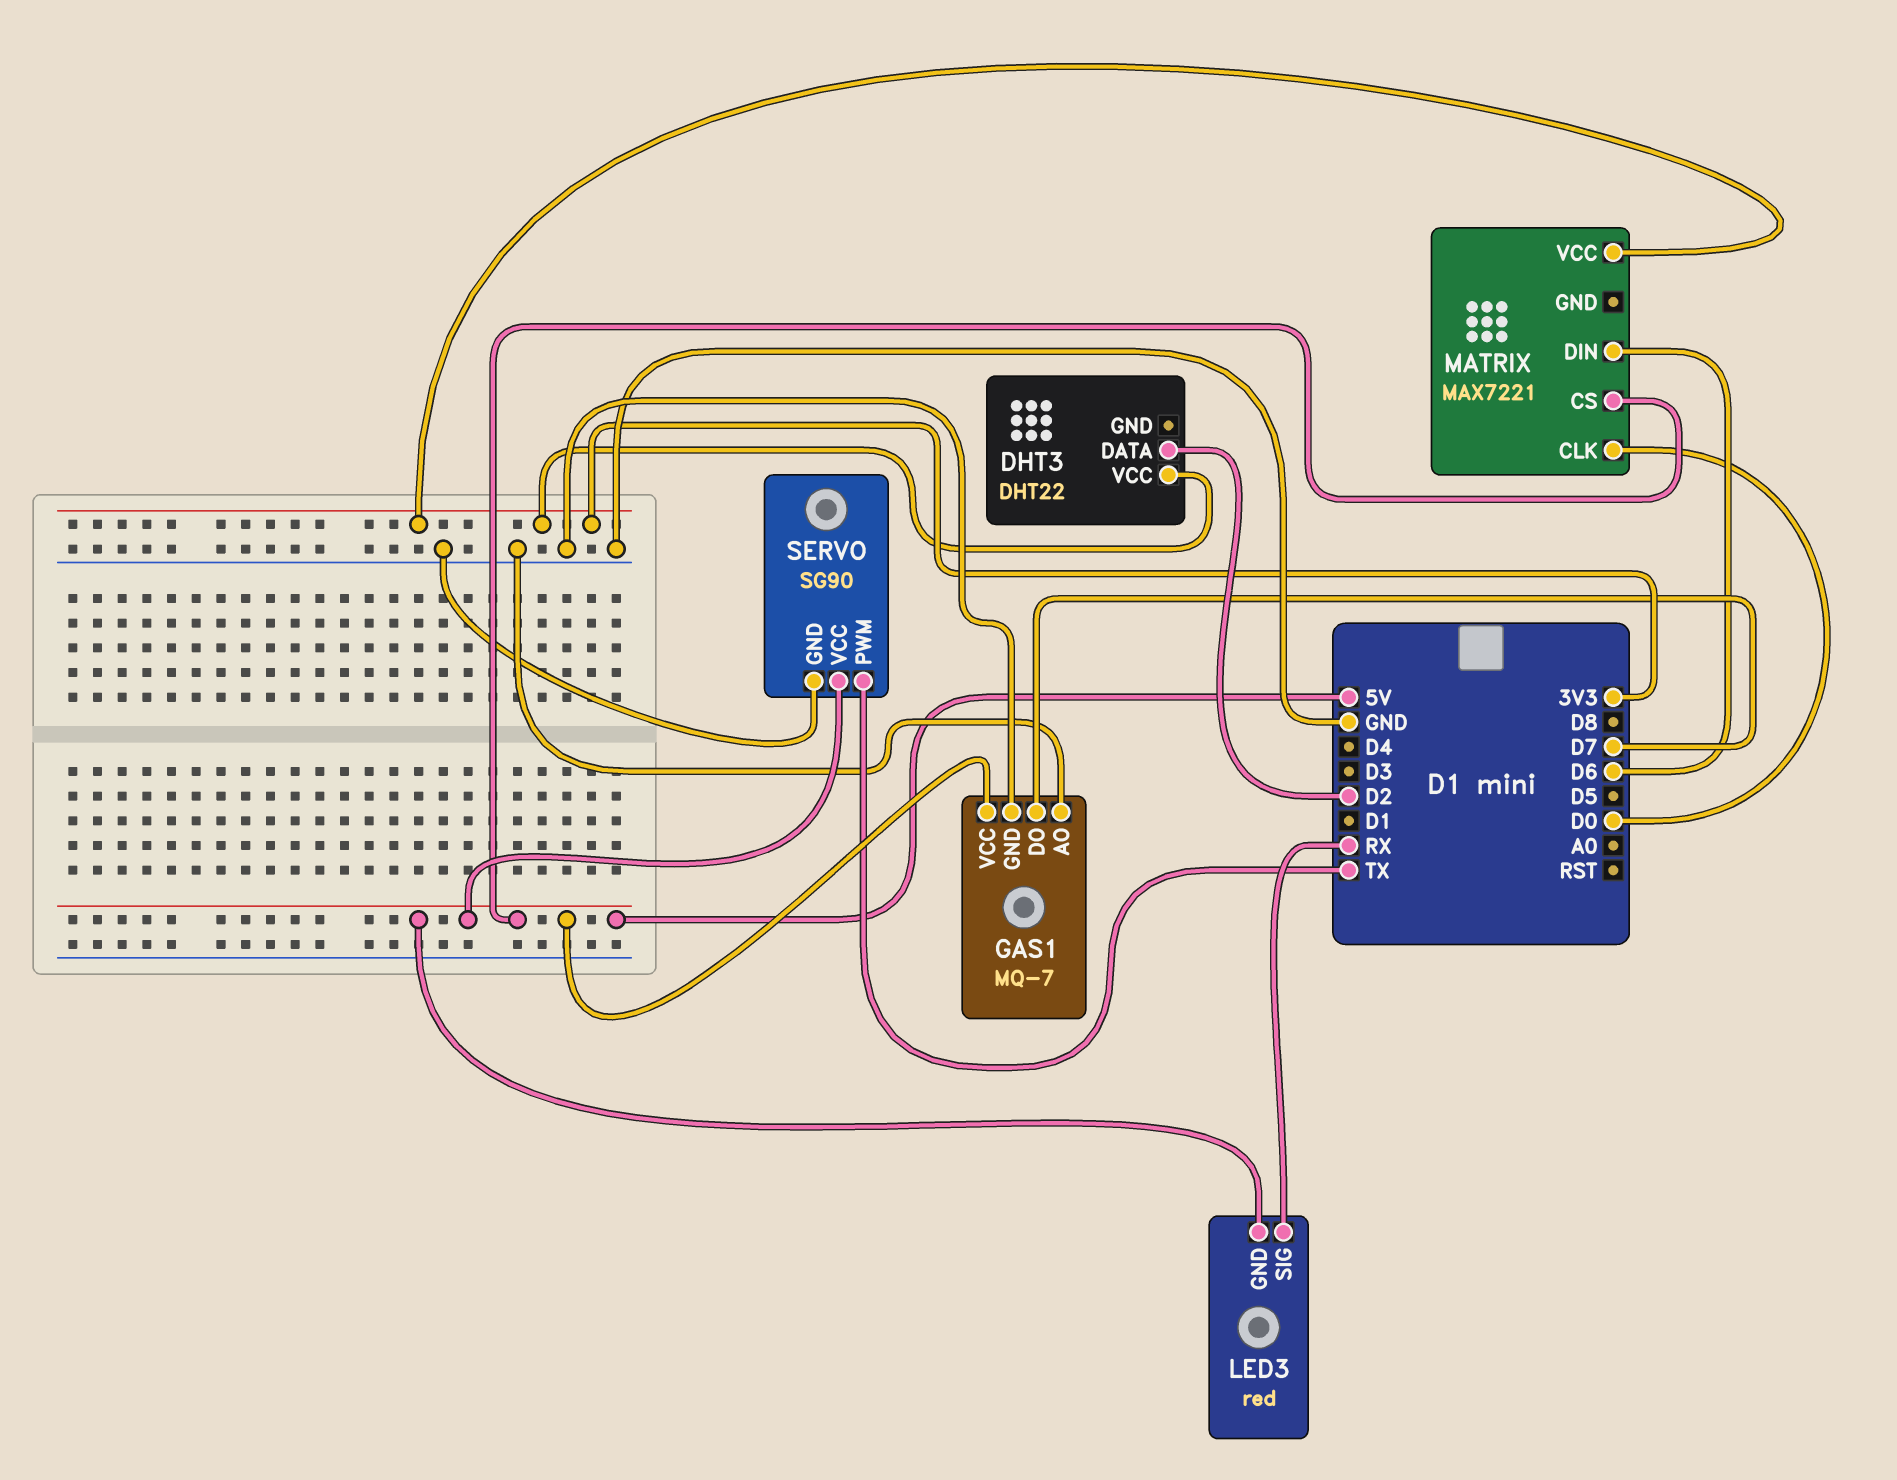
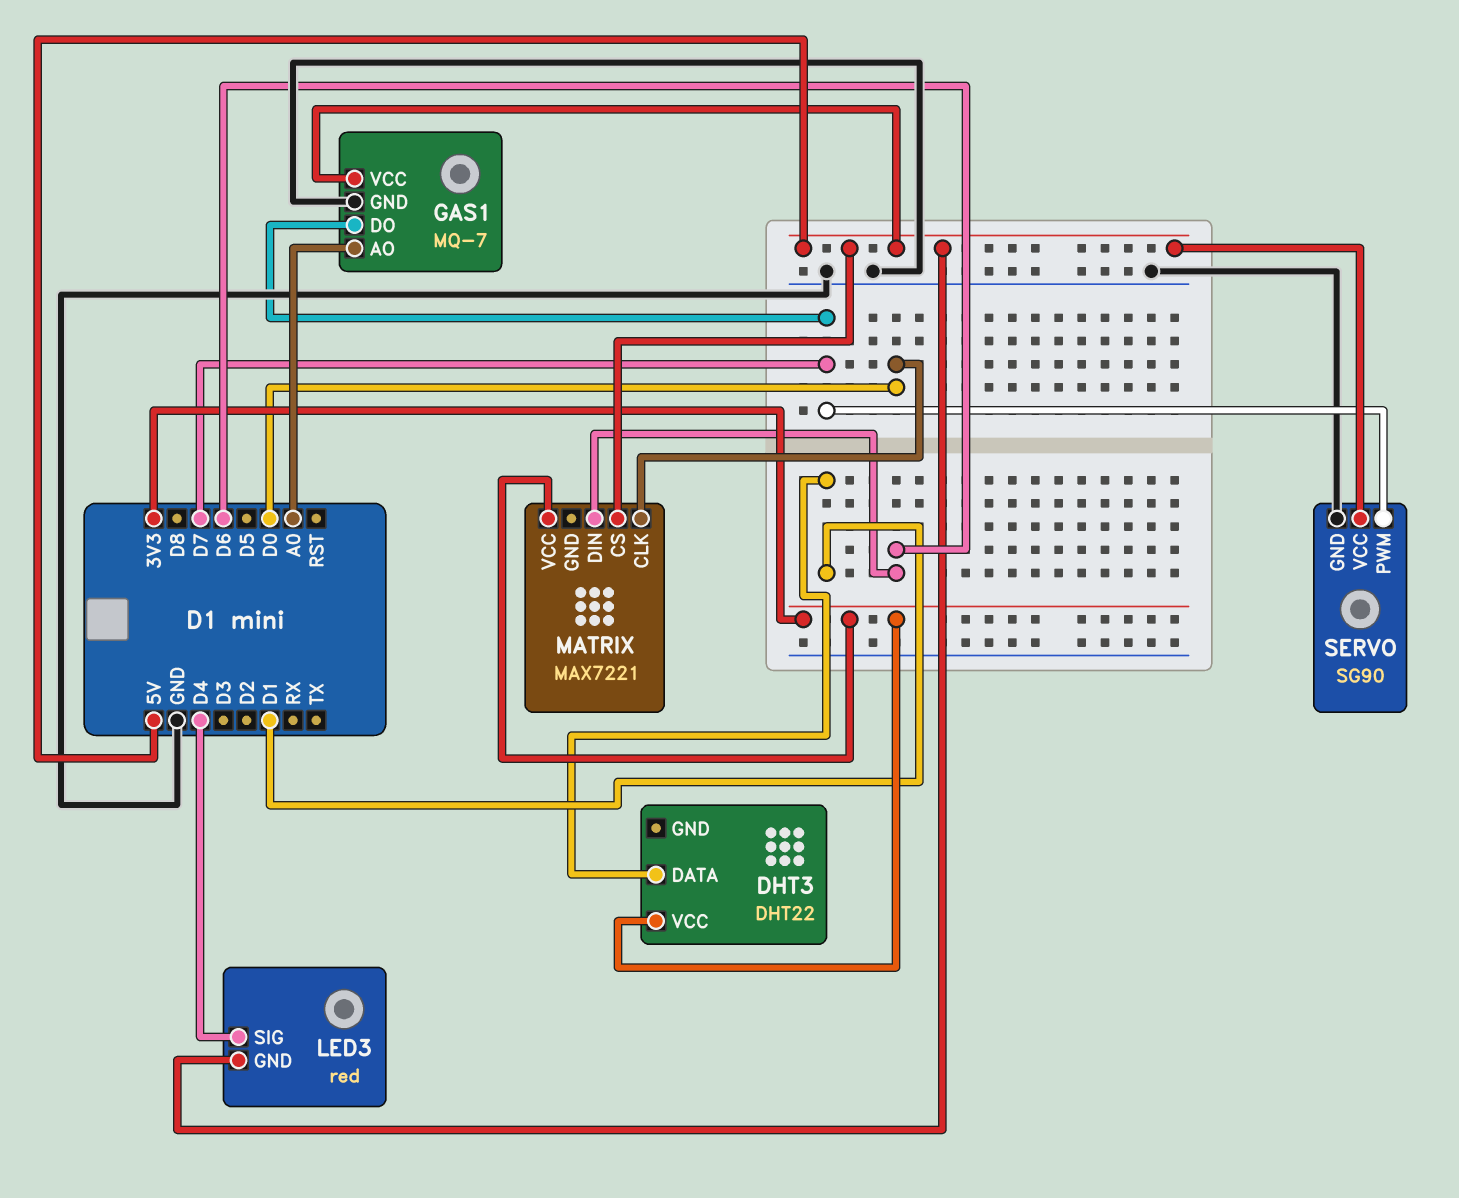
DHT3 pin DATA: D2 -> D1
GAS1 pin AO: GND -> A0
LED3 pin SIG: RX -> D4
SERVO pin PWM: TX -> D7

